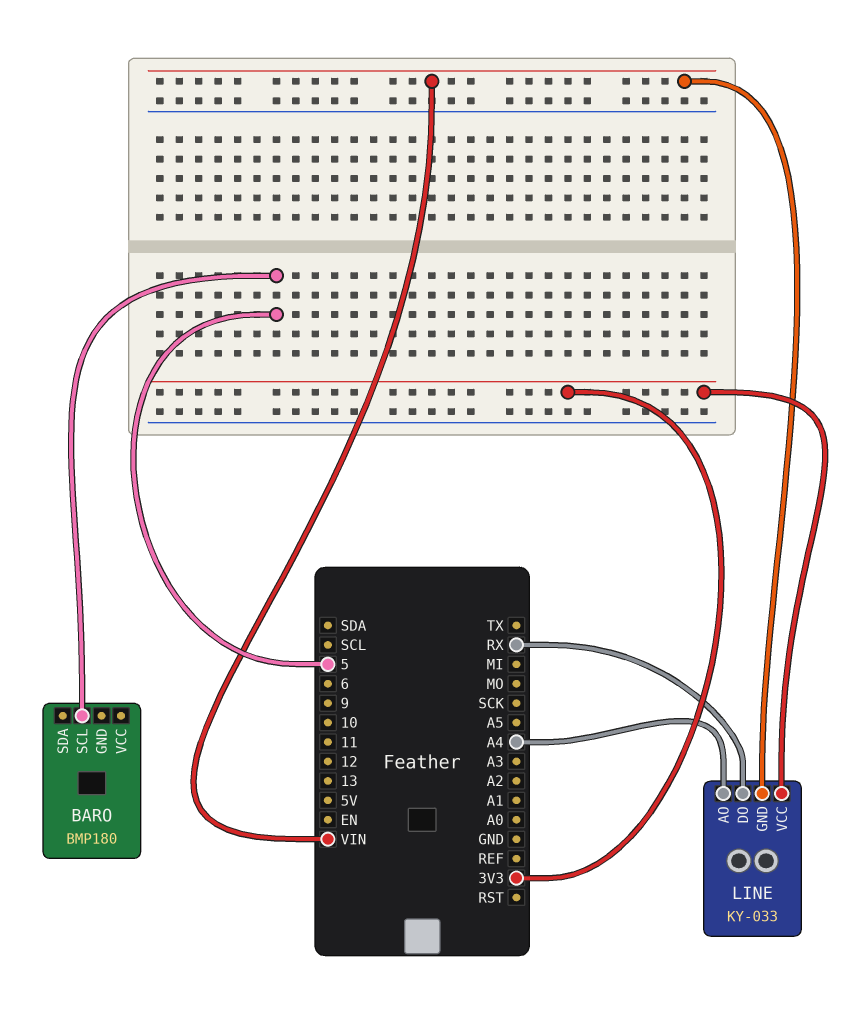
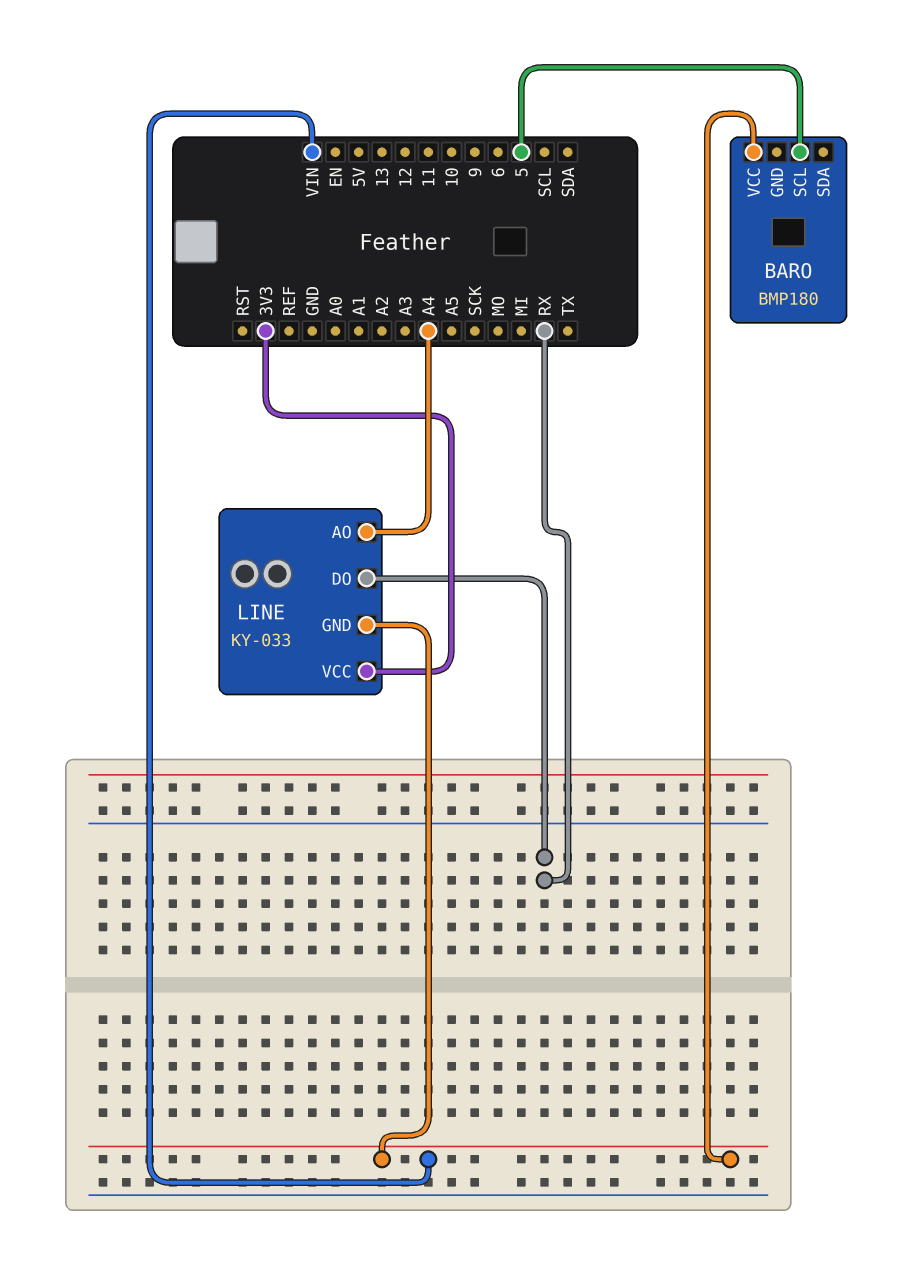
BARO pin VCC: none -> VIN

